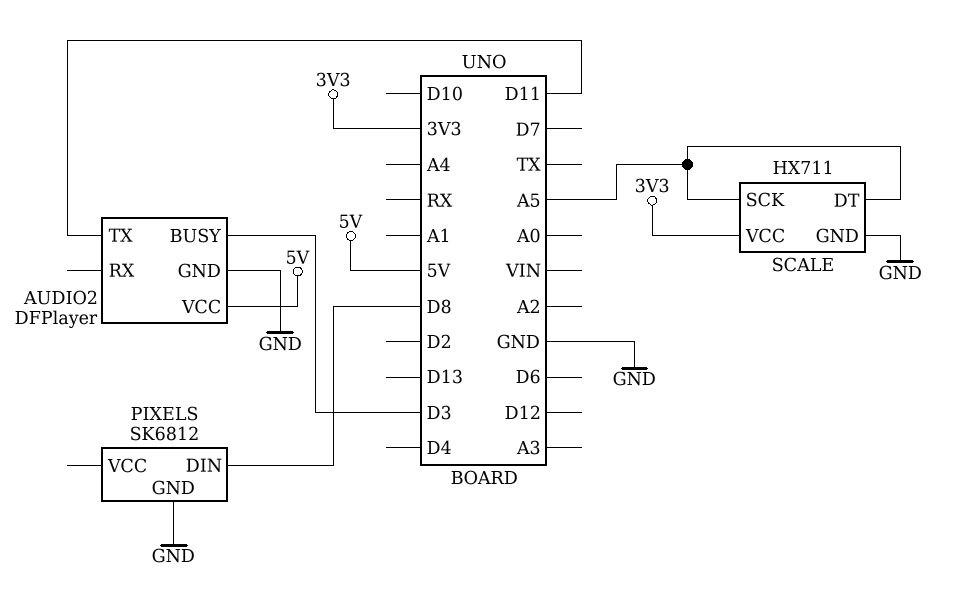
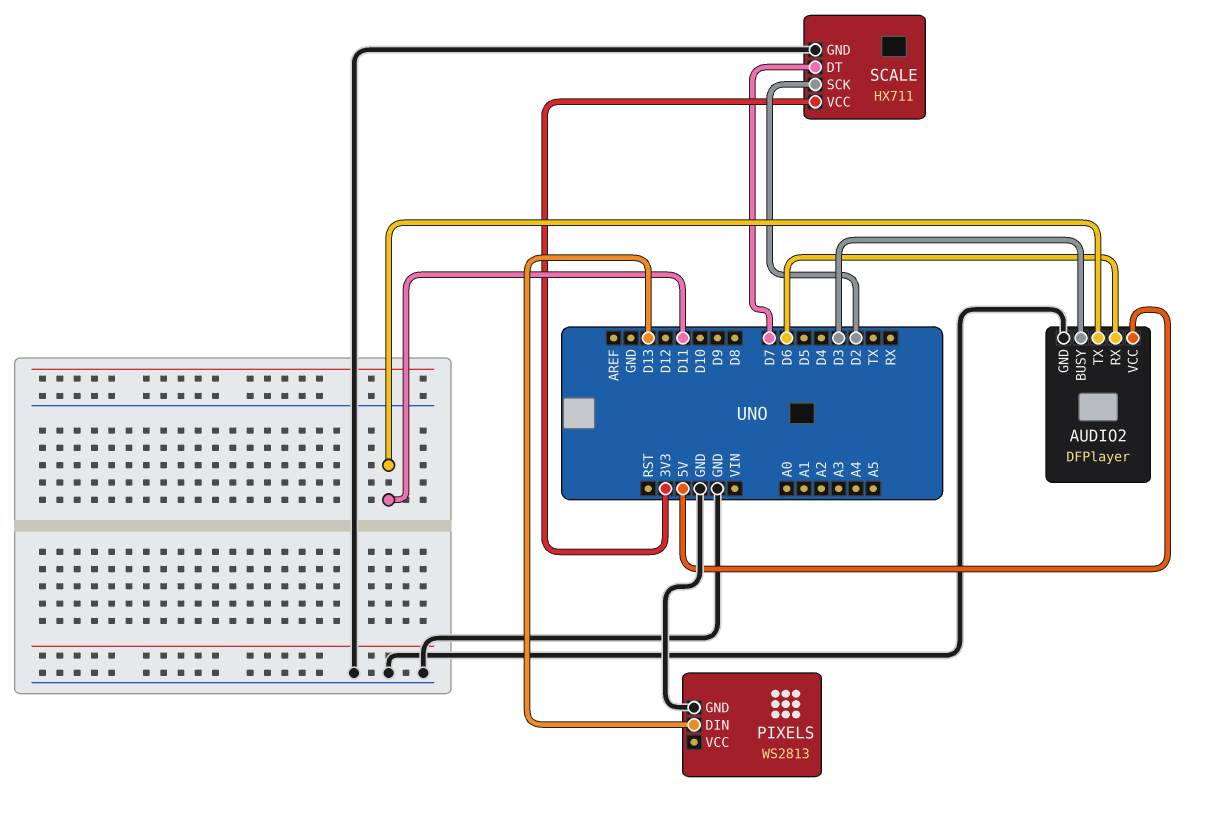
AUDIO2 pin RX: none -> D6
PIXELS: SK6812 -> WS2813
PIXELS pin DIN: D8 -> D13
SCALE pin DT: A5 -> D7
SCALE pin SCK: A5 -> D2

